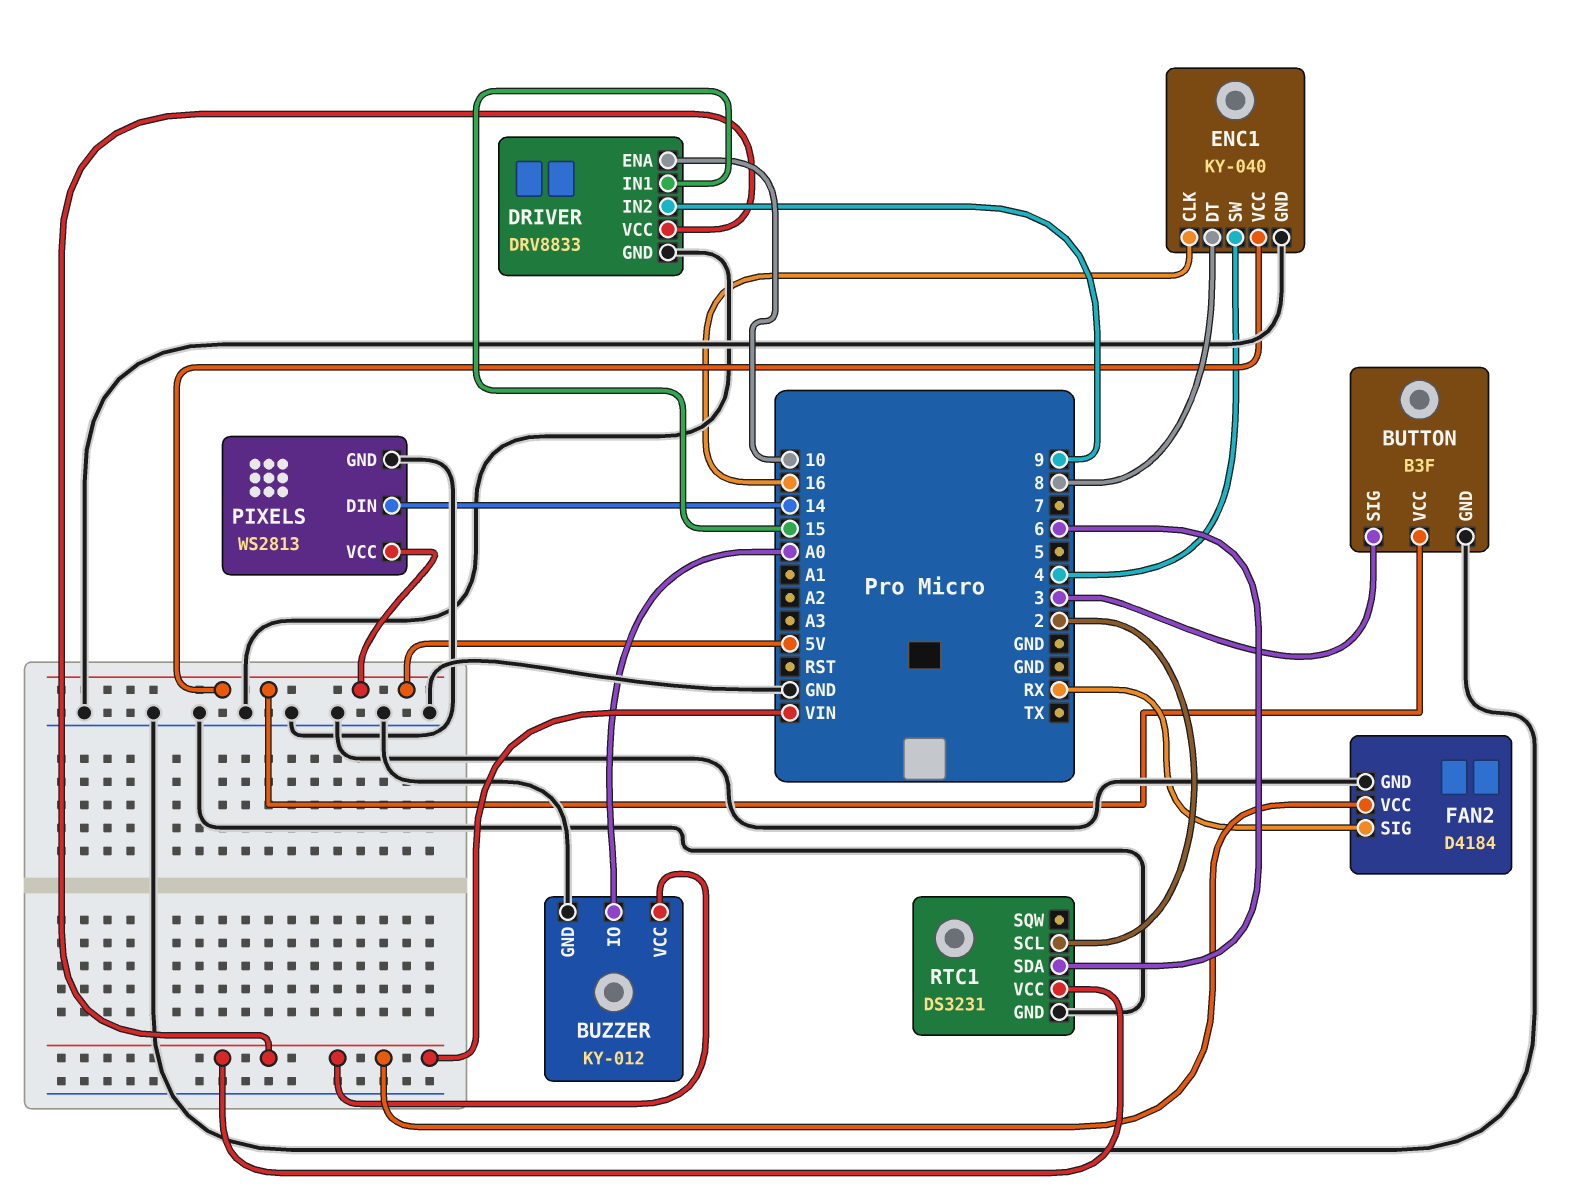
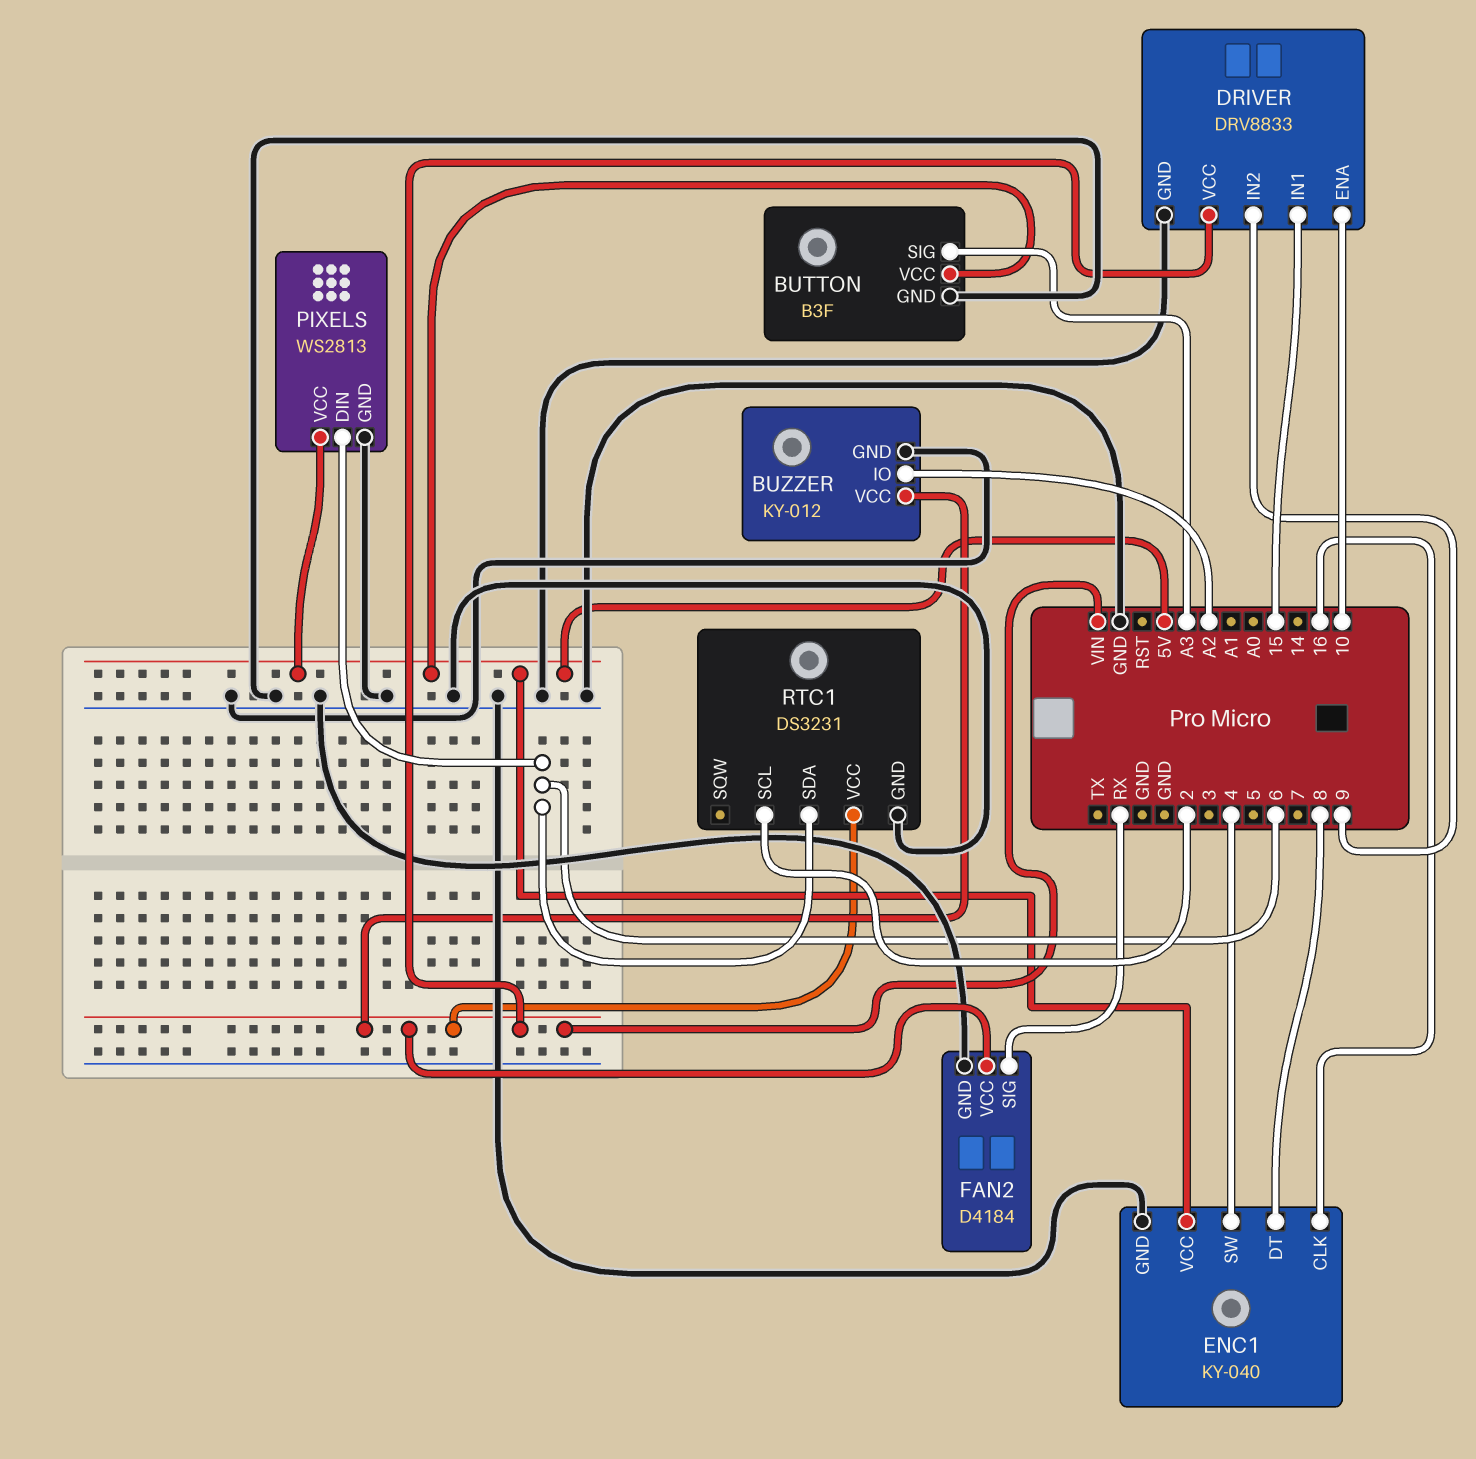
BUTTON pin SIG: 3 -> A3
BUZZER pin IO: A0 -> A2
PIXELS pin DIN: 14 -> 6

